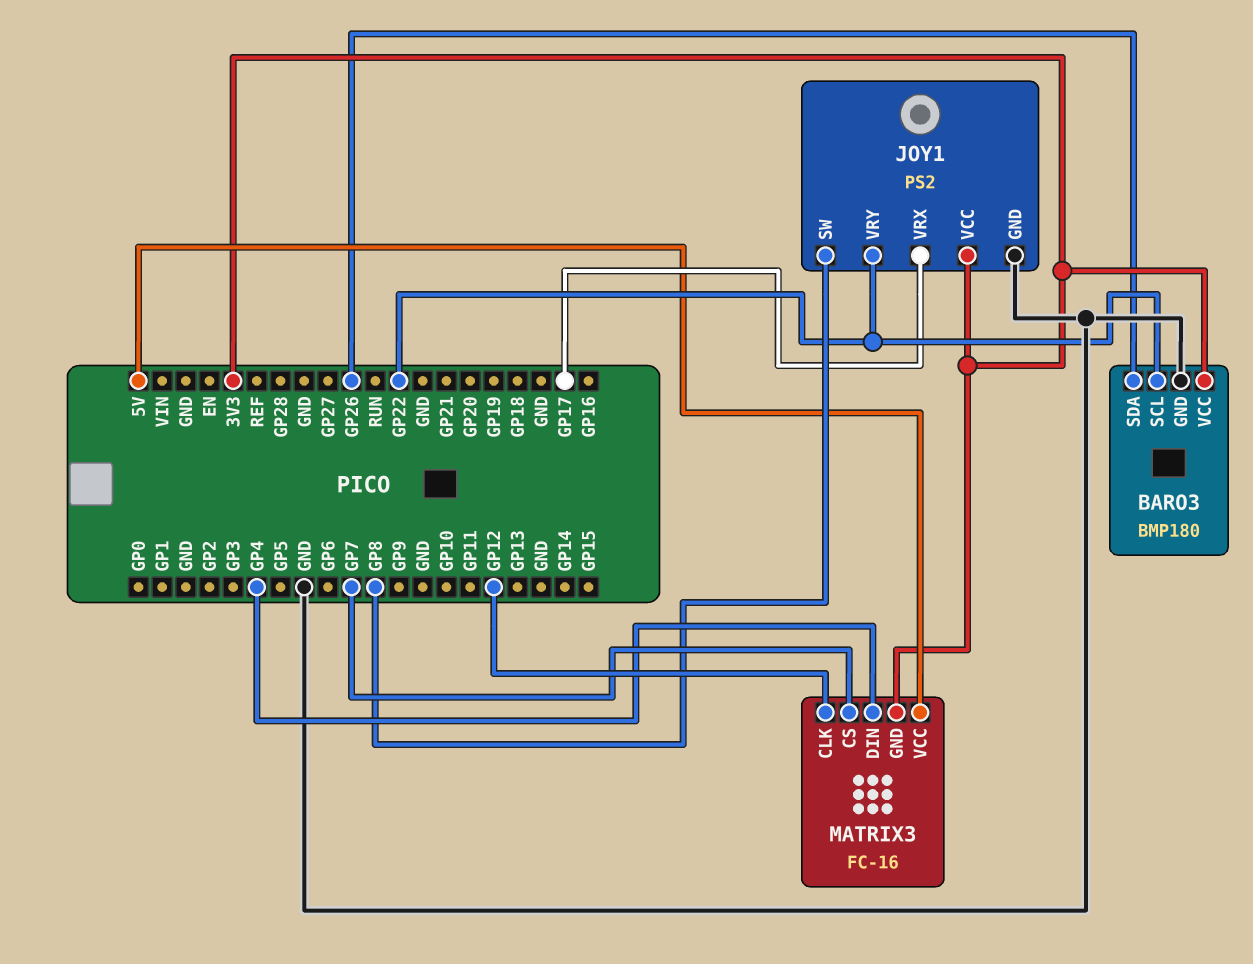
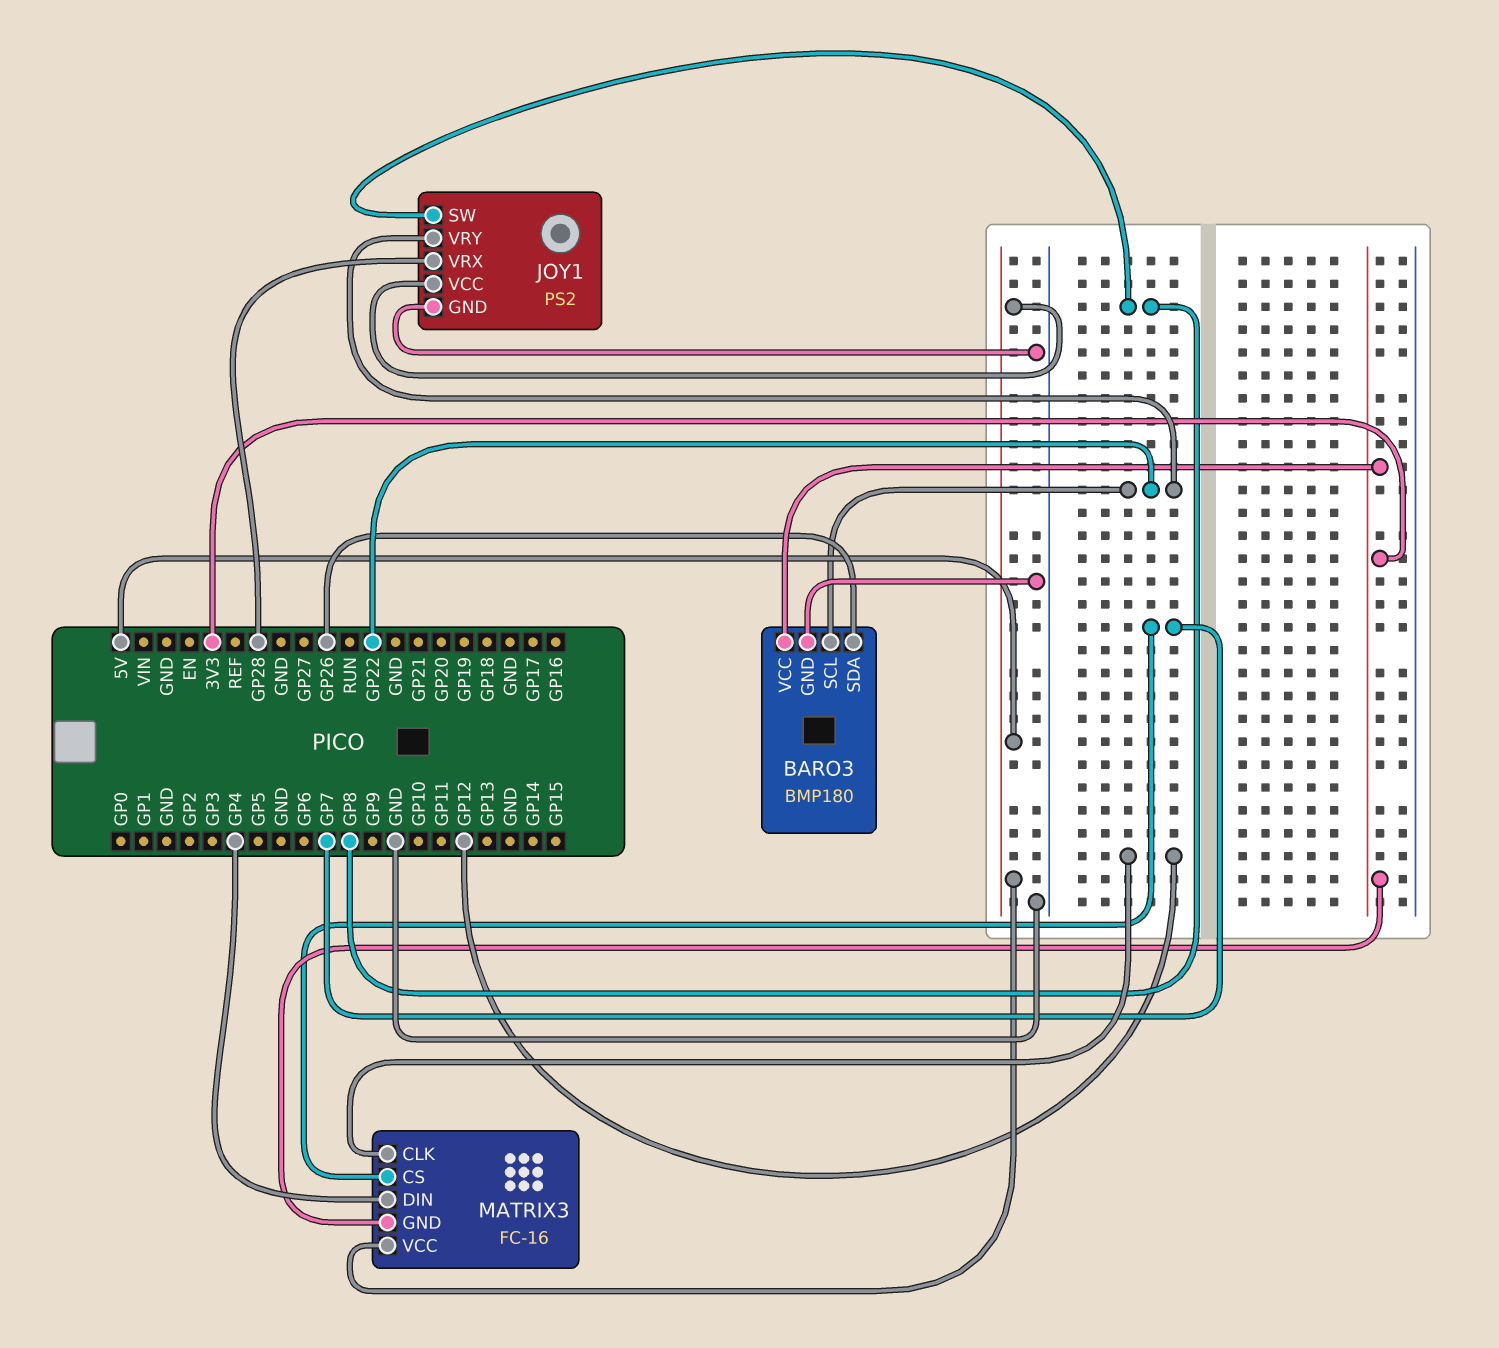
JOY1 pin VCC: 3V3 -> 5V
JOY1 pin VRX: GP17 -> GP28

